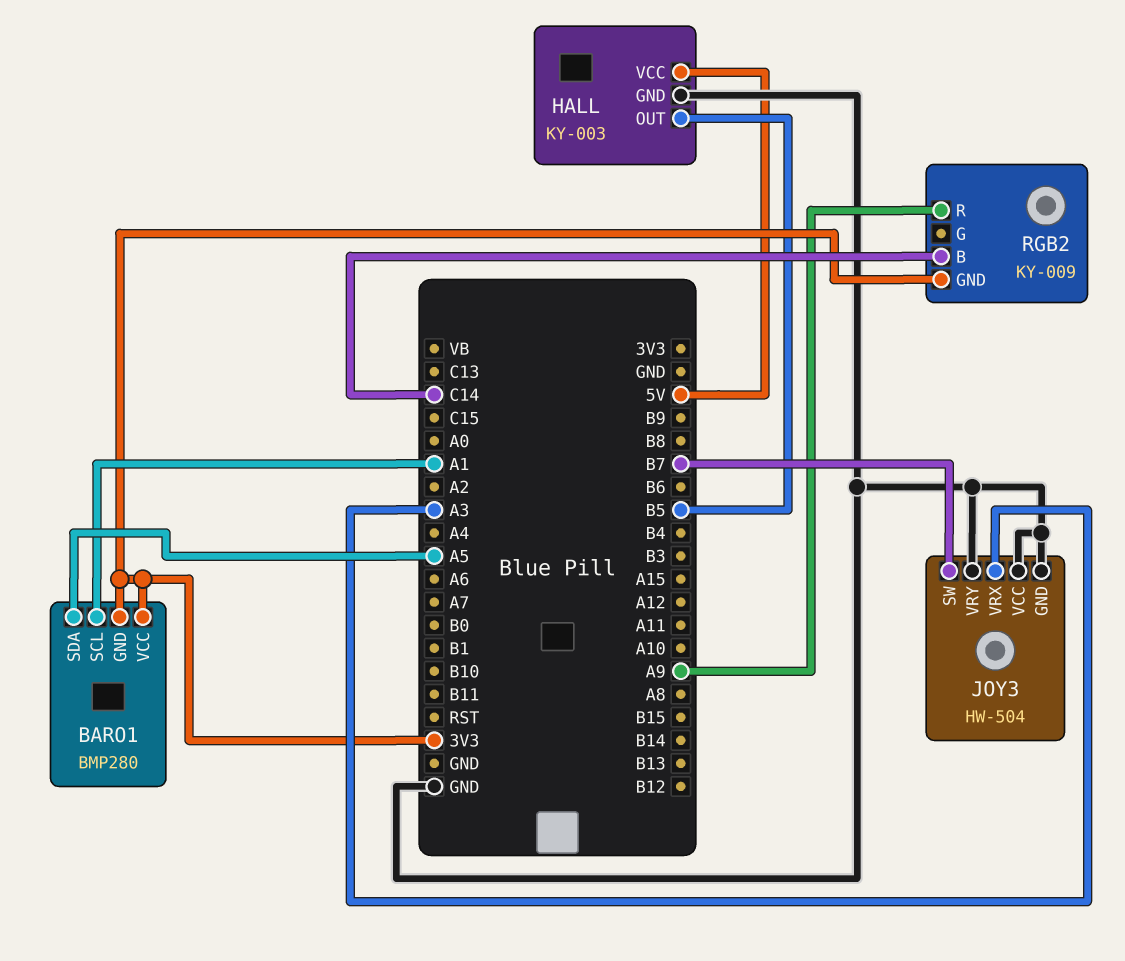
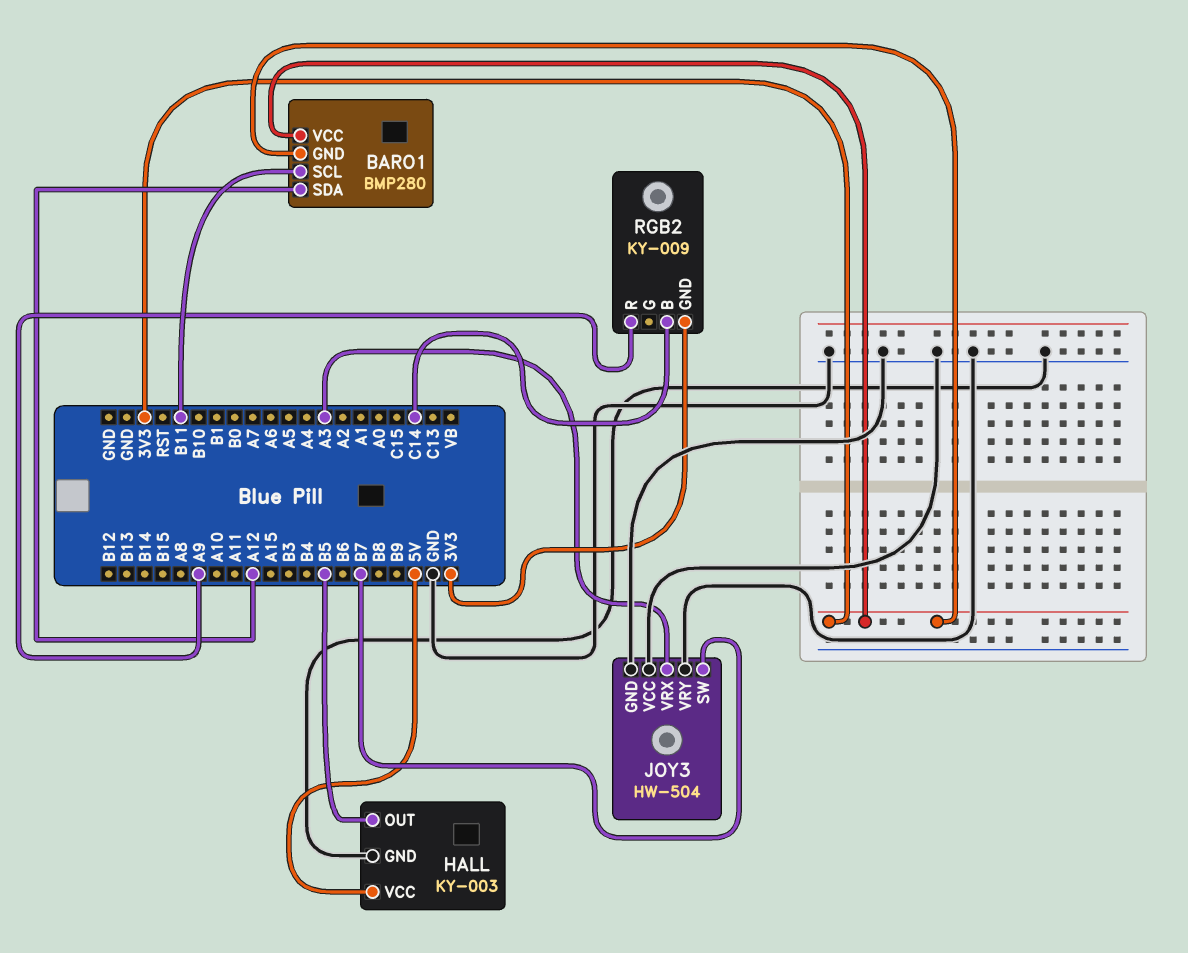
BARO1 pin SCL: A1 -> B11
BARO1 pin SDA: A5 -> A12

